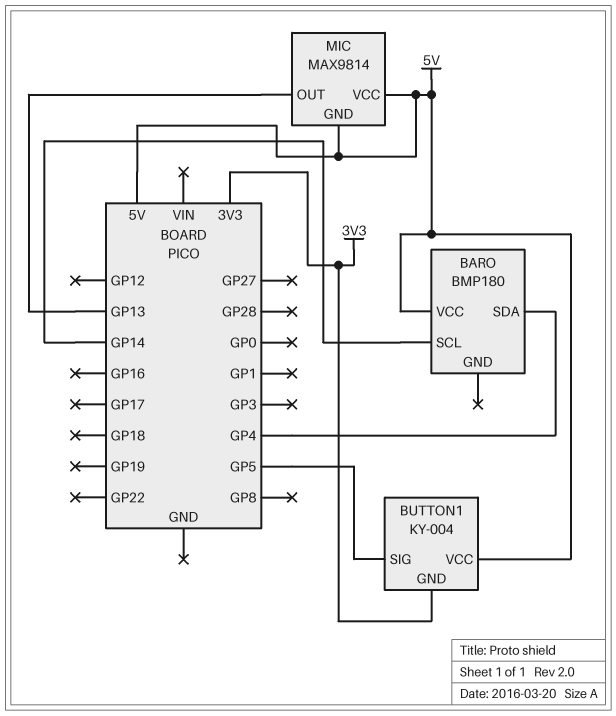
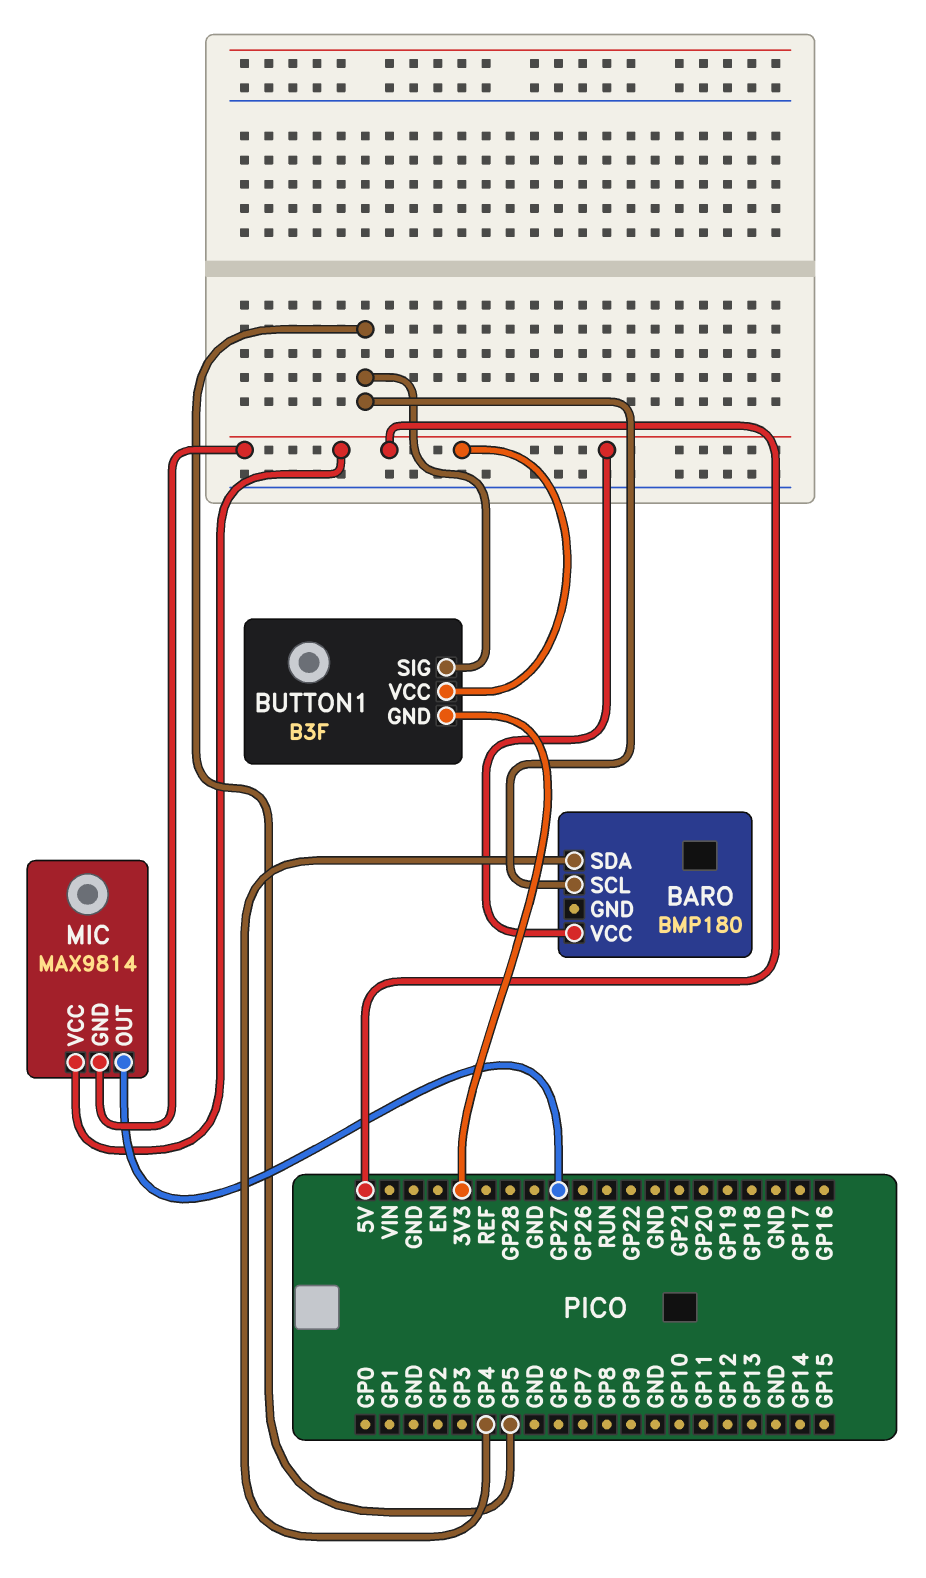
BARO pin SCL: GP14 -> GP5
BUTTON1: KY-004 -> B3F
MIC pin OUT: GP13 -> GP27

